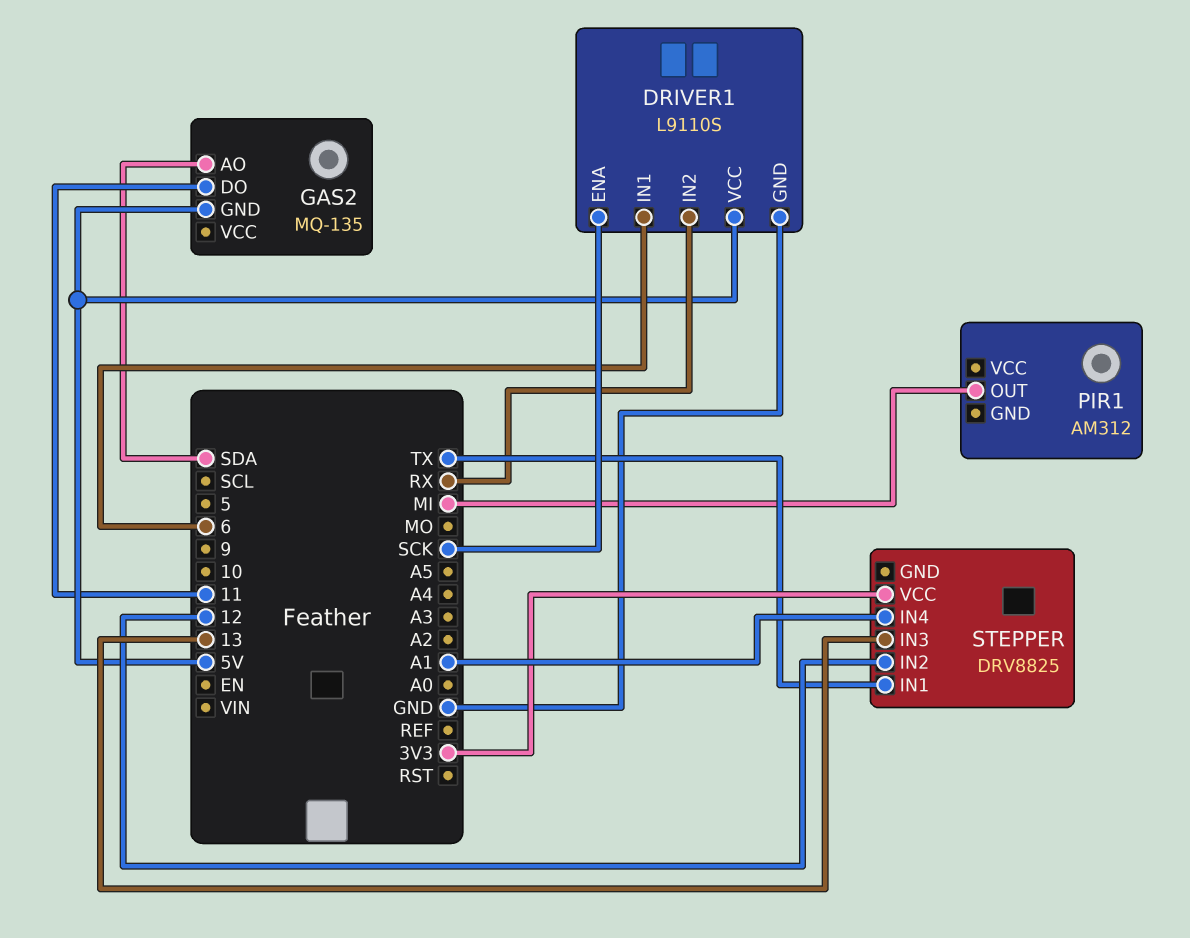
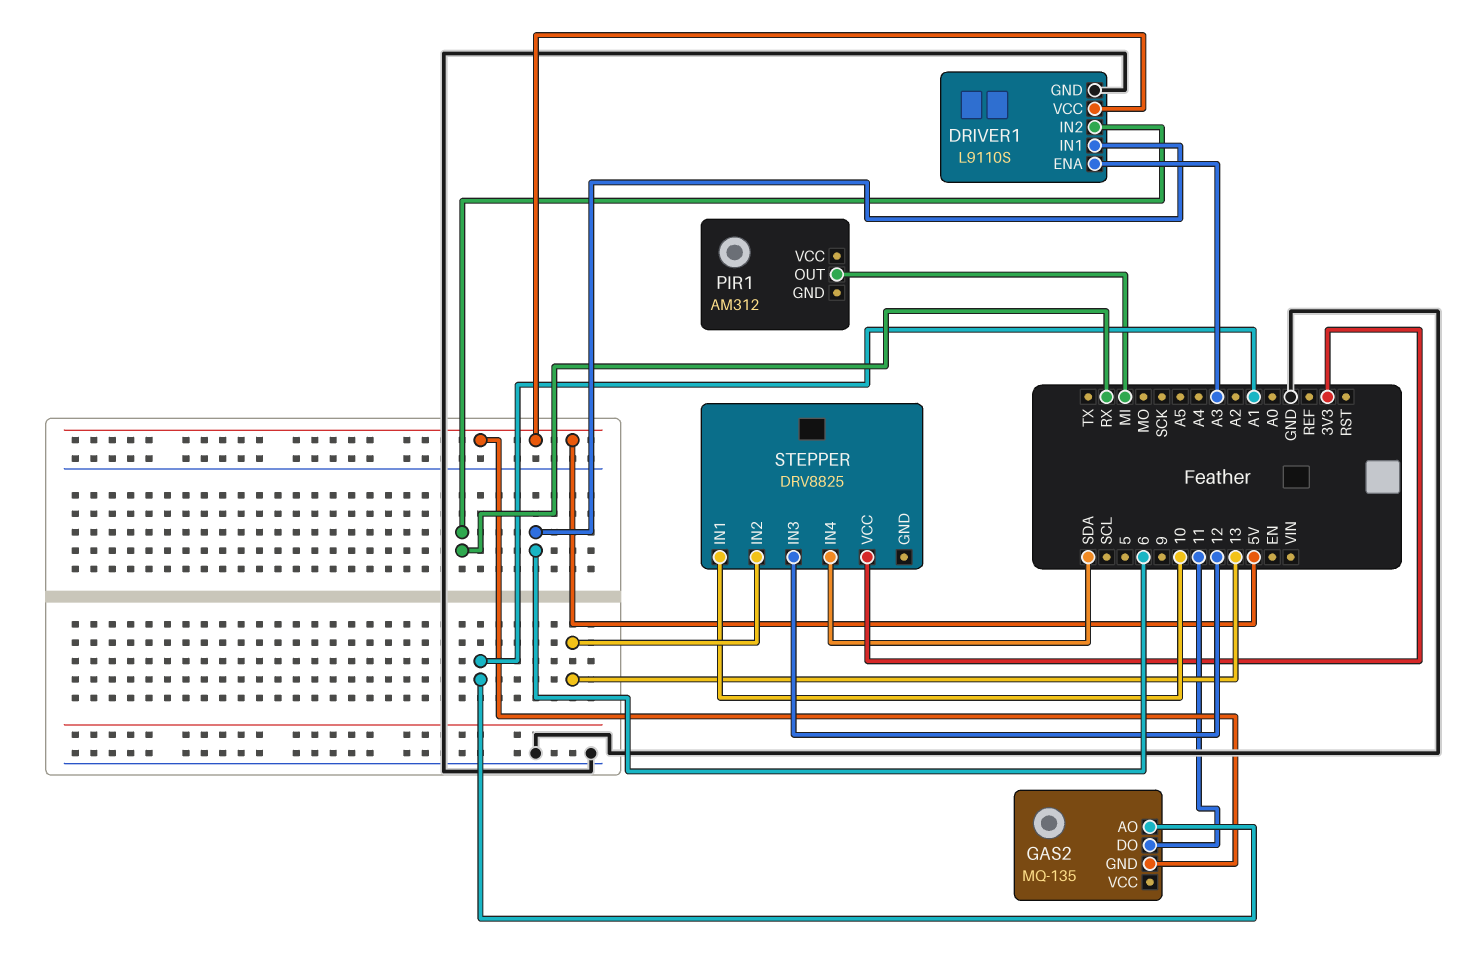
DRIVER1 pin ENA: SCK -> A3
GAS2 pin AO: SDA -> A1
STEPPER pin IN1: TX -> 10
STEPPER pin IN2: 12 -> 13
STEPPER pin IN3: 13 -> 12
STEPPER pin IN4: A1 -> SDA

